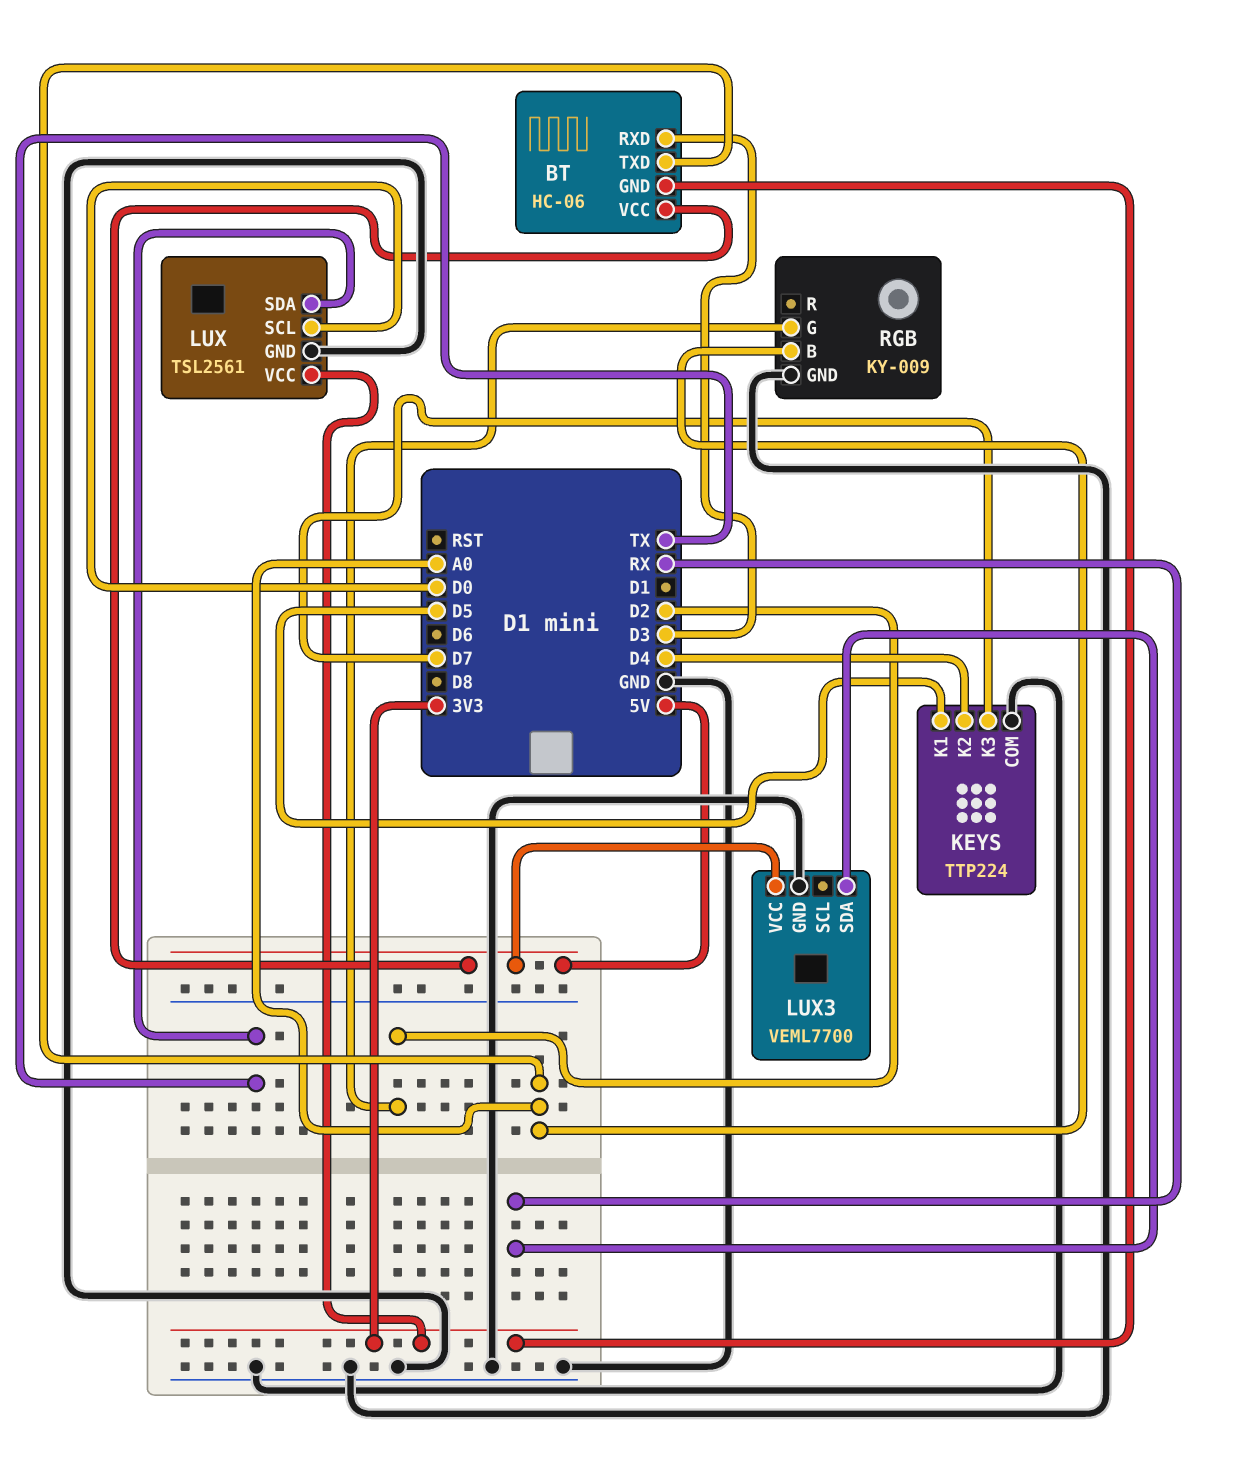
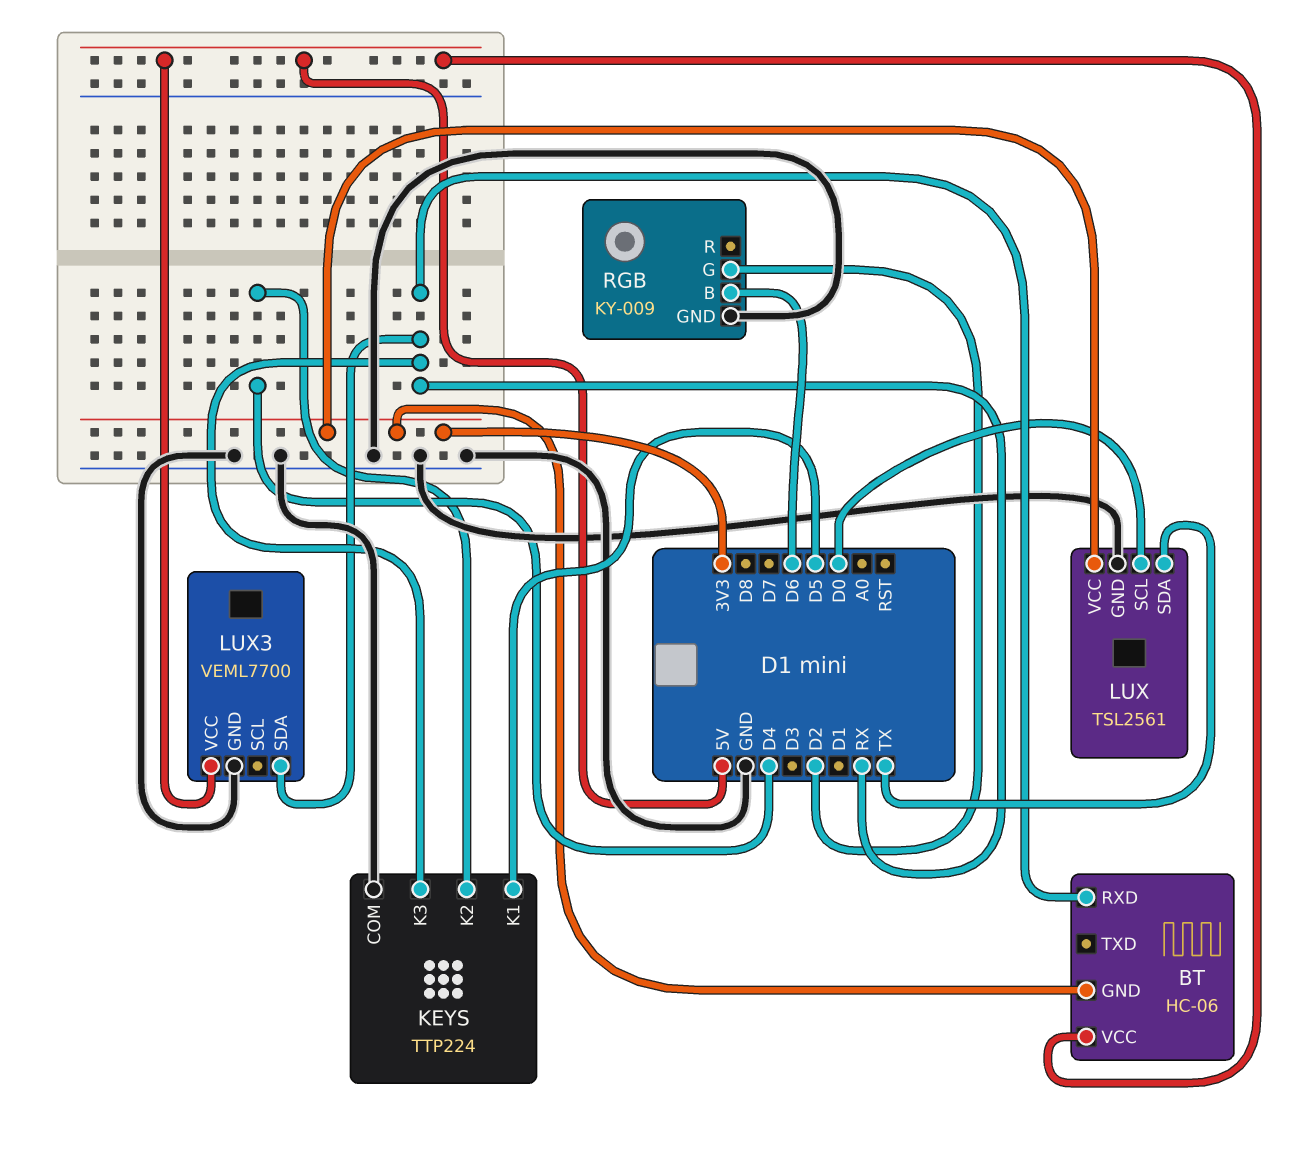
BT pin RXD: D3 -> RX
BT pin TXD: A0 -> none
KEYS pin K3: D7 -> RX
RGB pin B: A0 -> D6

